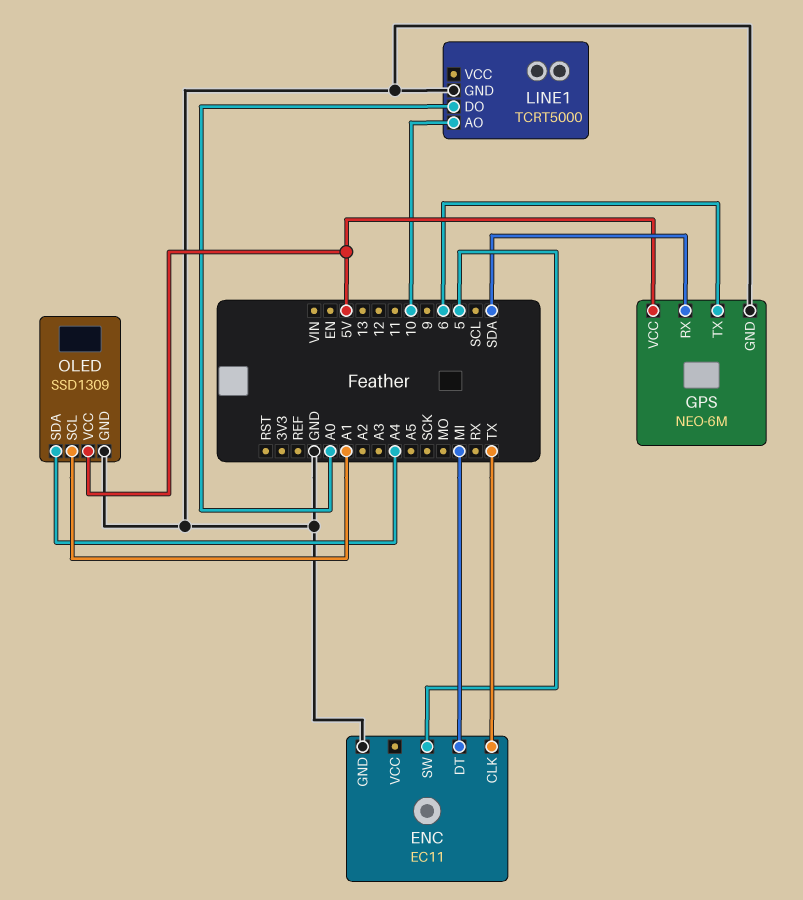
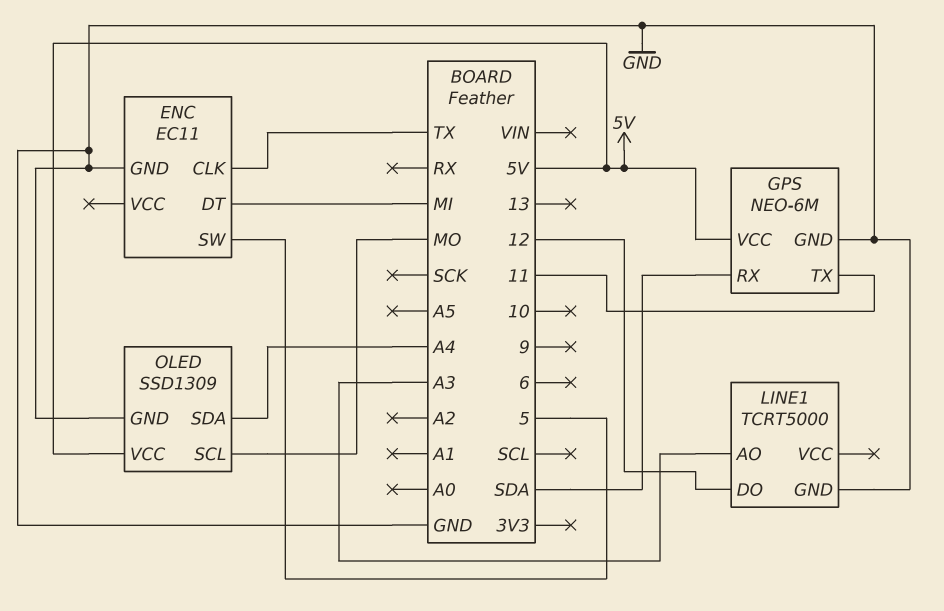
GPS pin TX: 6 -> 11
LINE1 pin AO: 10 -> A3
LINE1 pin DO: A0 -> 12
OLED pin SCL: A1 -> MO

